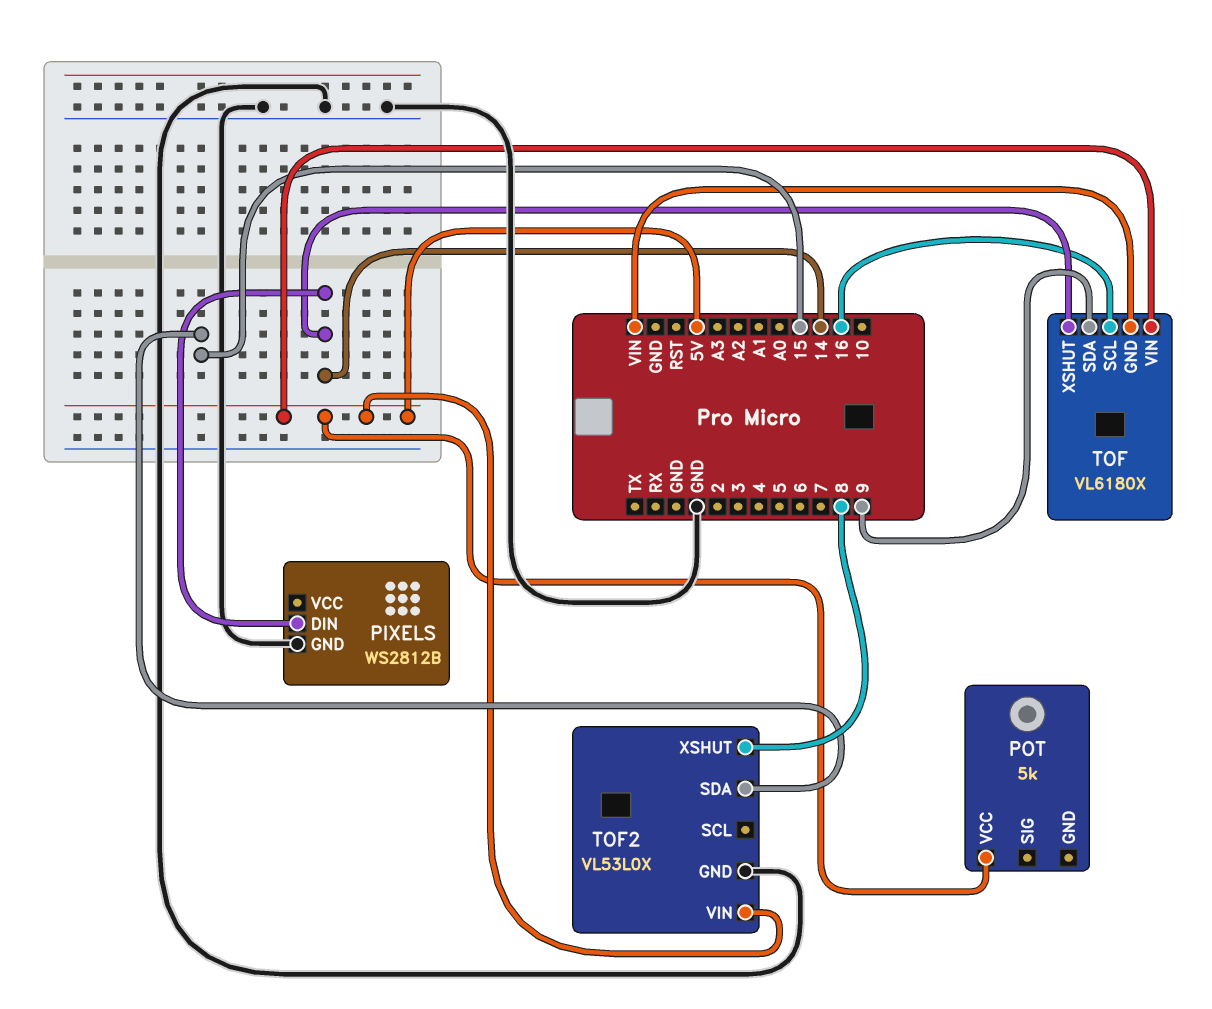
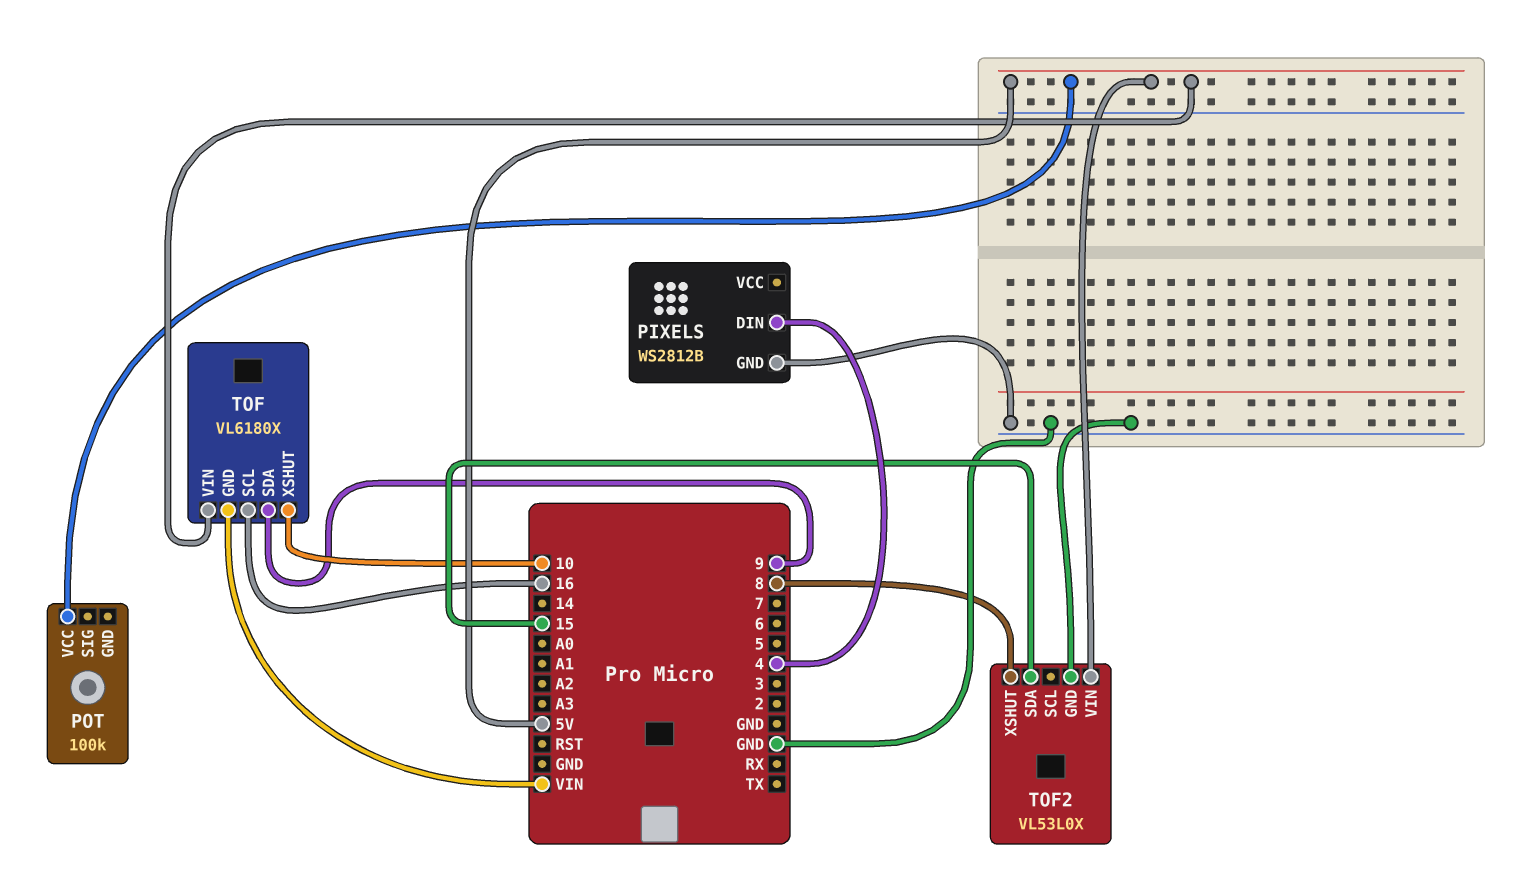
PIXELS pin DIN: 14 -> 4
POT: 5k -> 100k
TOF pin XSHUT: 14 -> 10

